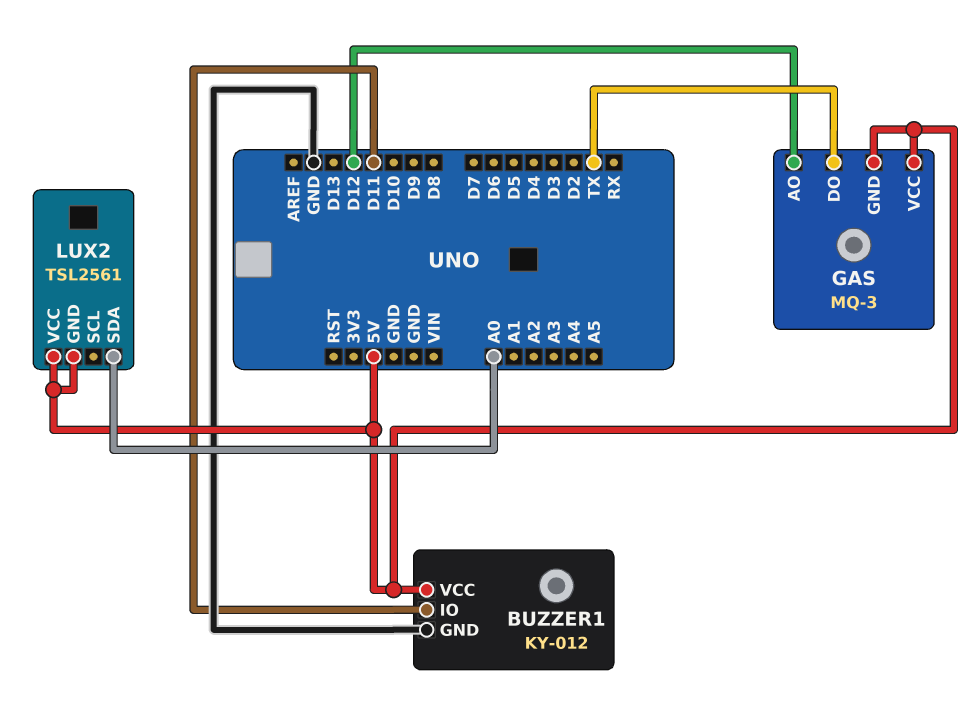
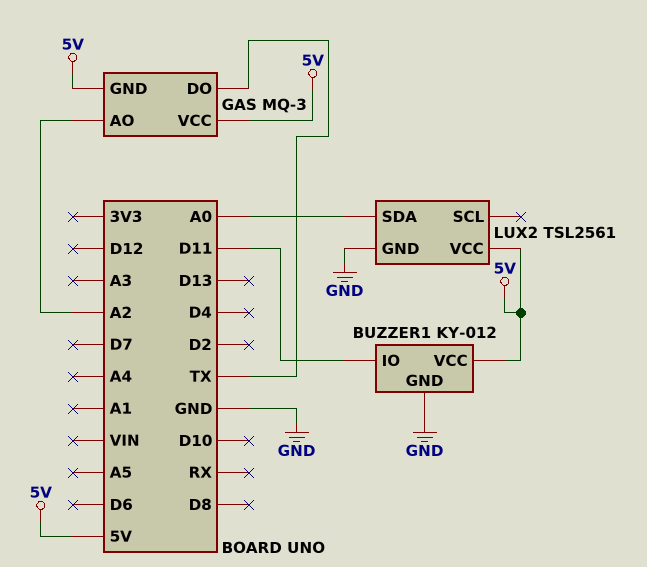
GAS pin AO: D12 -> A2
LUX2 pin GND: 5V -> GND

